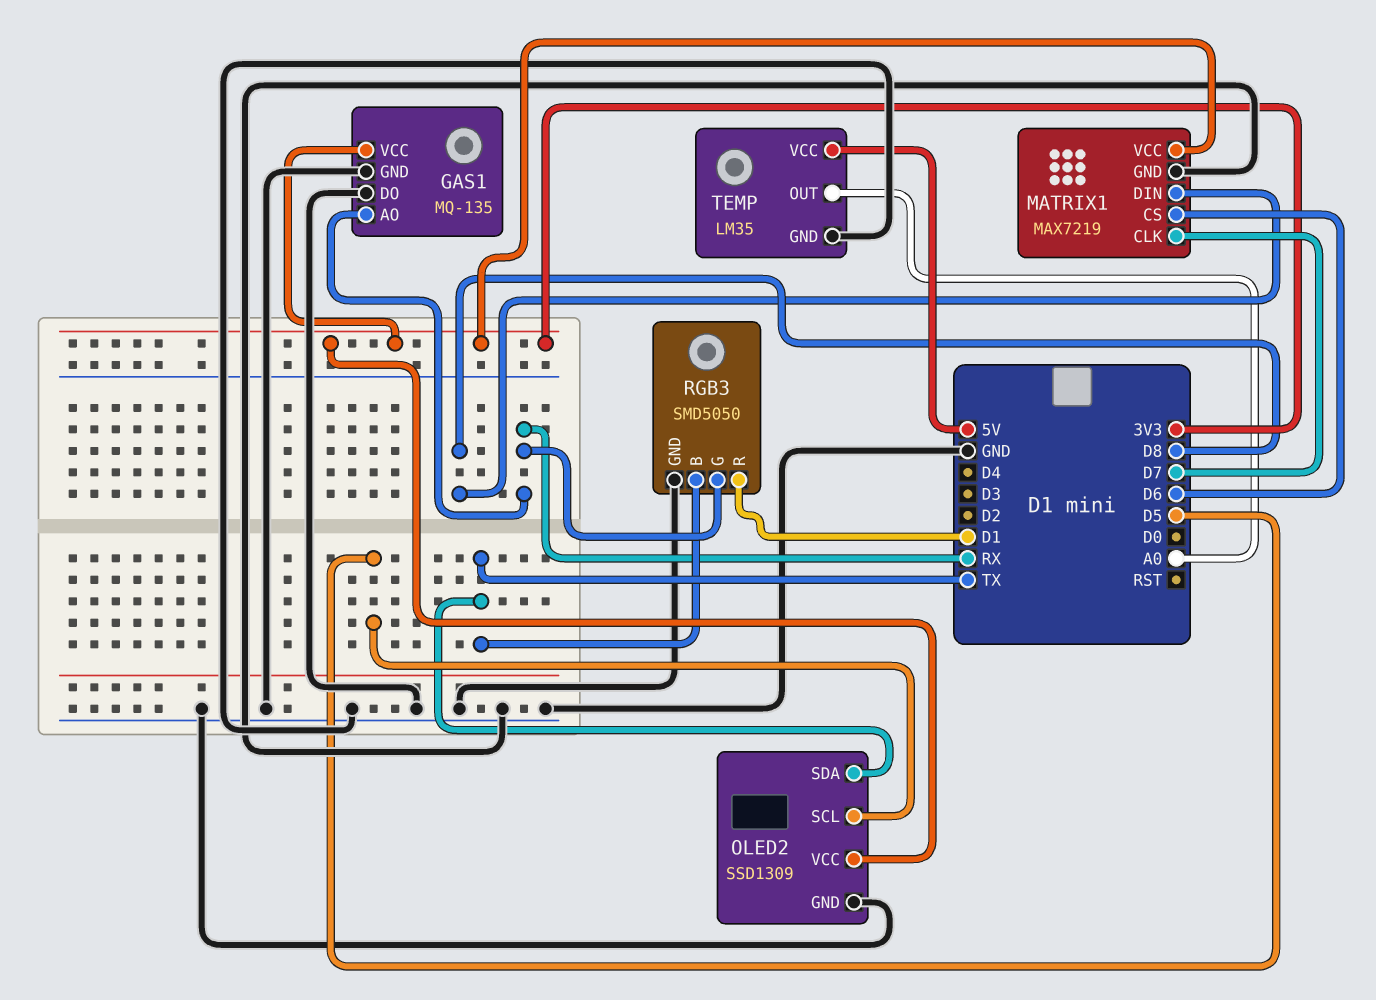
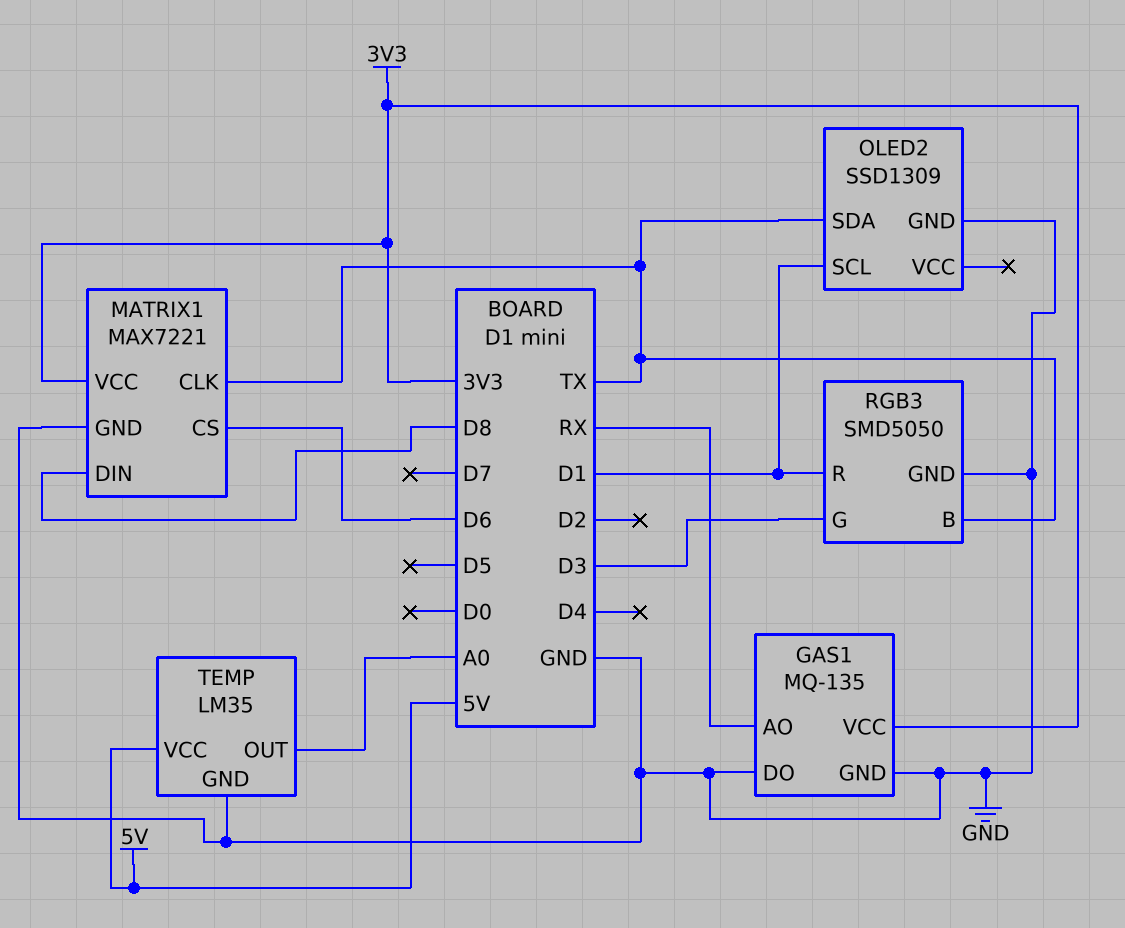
MATRIX1: MAX7219 -> MAX7221
MATRIX1 pin CLK: D7 -> TX
OLED2 pin SCL: D5 -> D1
OLED2 pin VCC: 3V3 -> none
RGB3 pin G: RX -> D3

